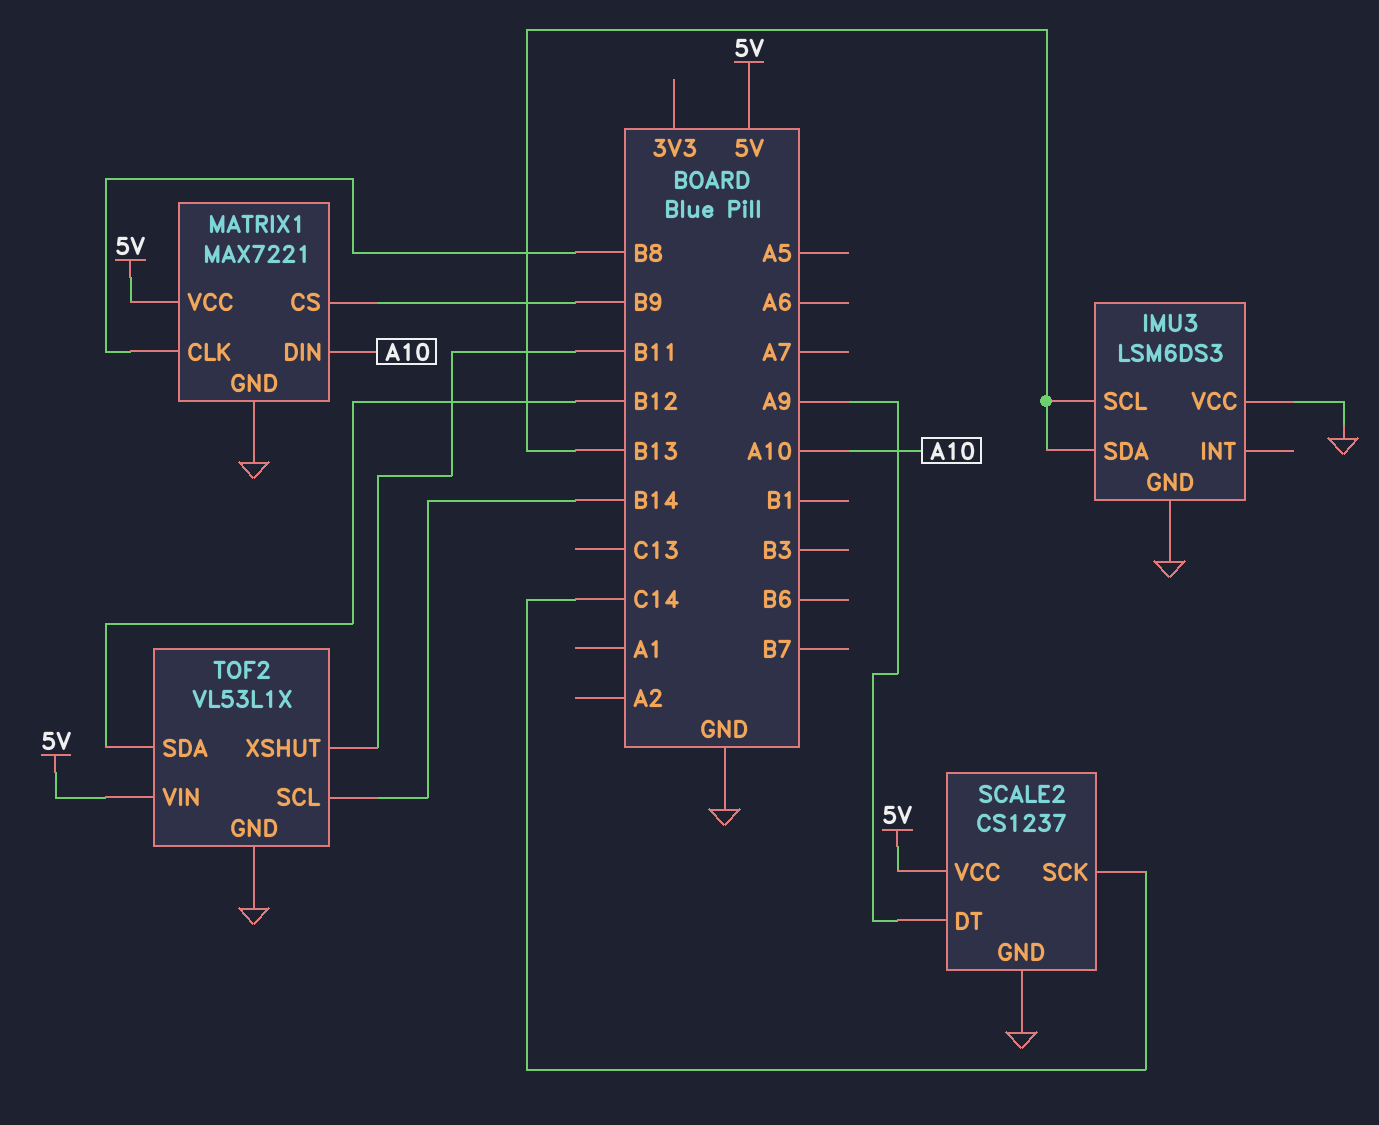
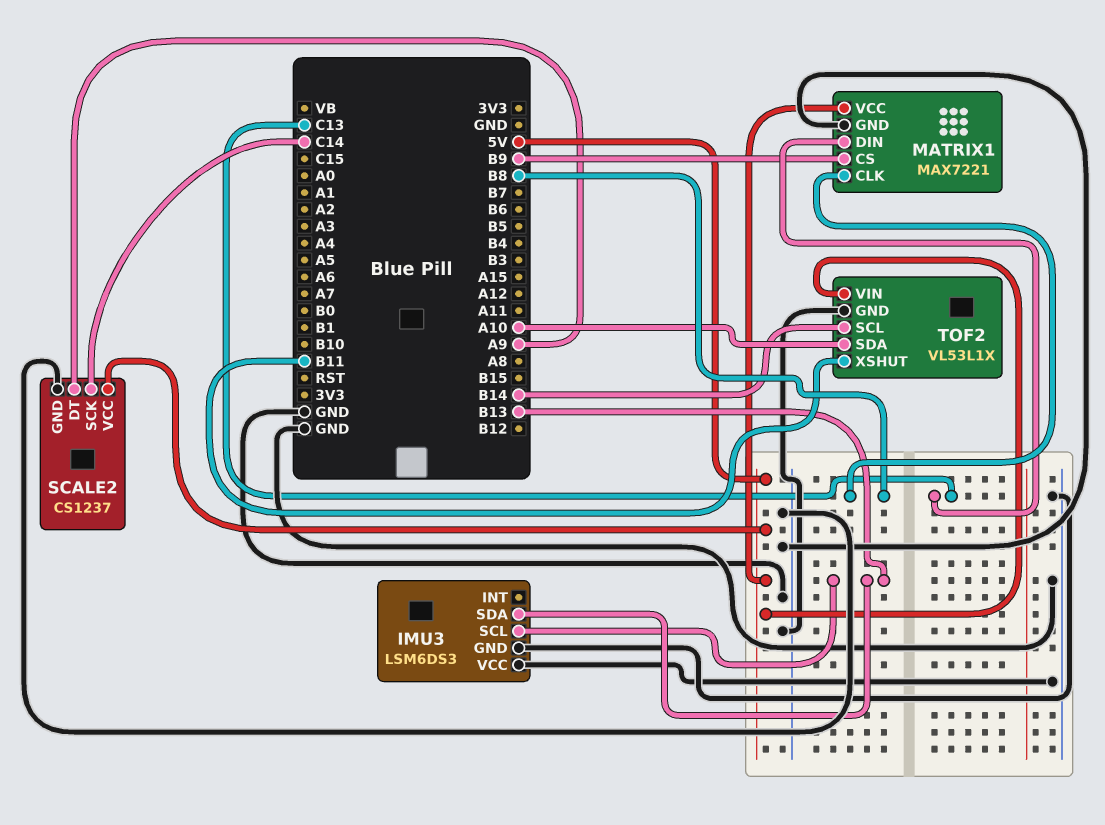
MATRIX1 pin DIN: A10 -> C13
TOF2 pin SDA: B12 -> A10

